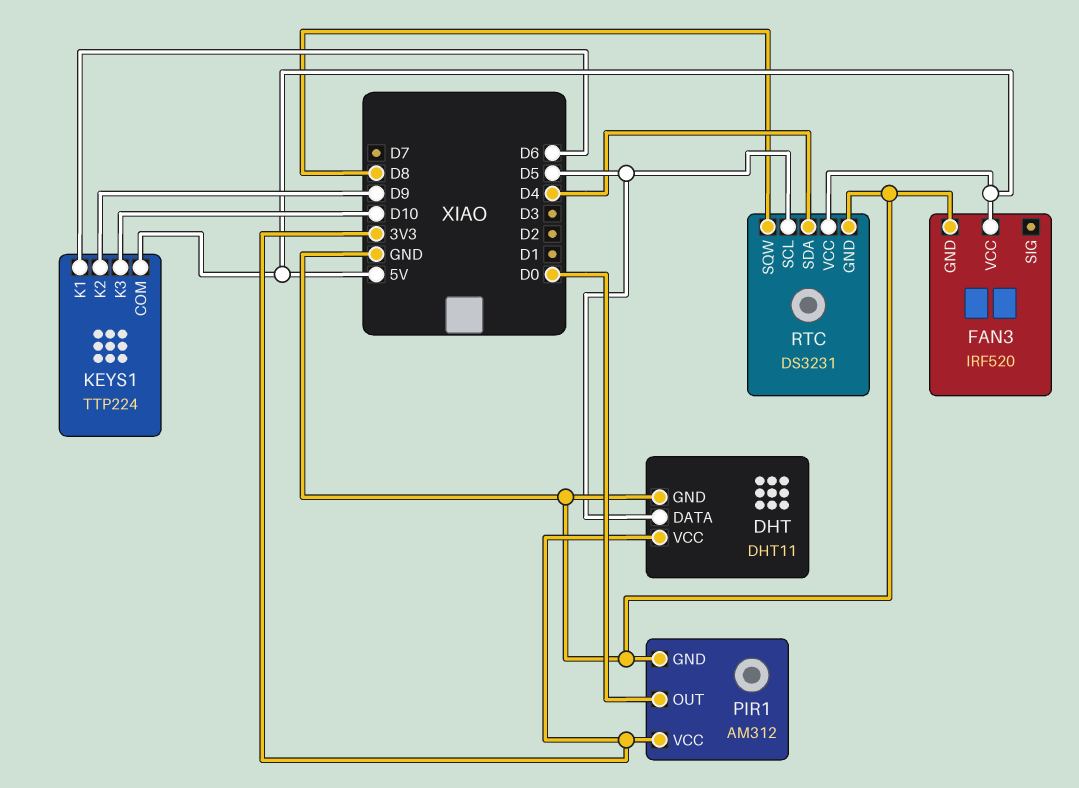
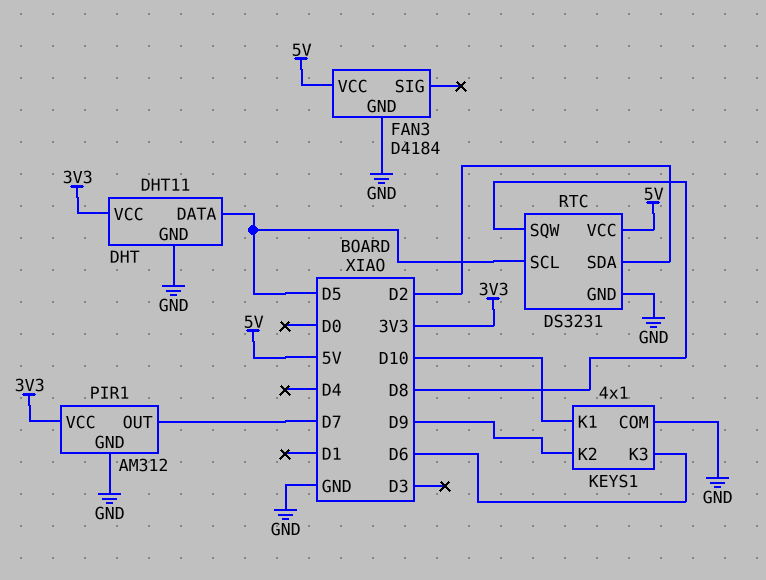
FAN3: IRF520 -> D4184
KEYS1: TTP224 -> 4x1
KEYS1 pin COM: 5V -> GND
KEYS1 pin K1: D6 -> D10
KEYS1 pin K3: D10 -> D6
PIR1 pin OUT: D0 -> D7
RTC pin SDA: D4 -> D2

